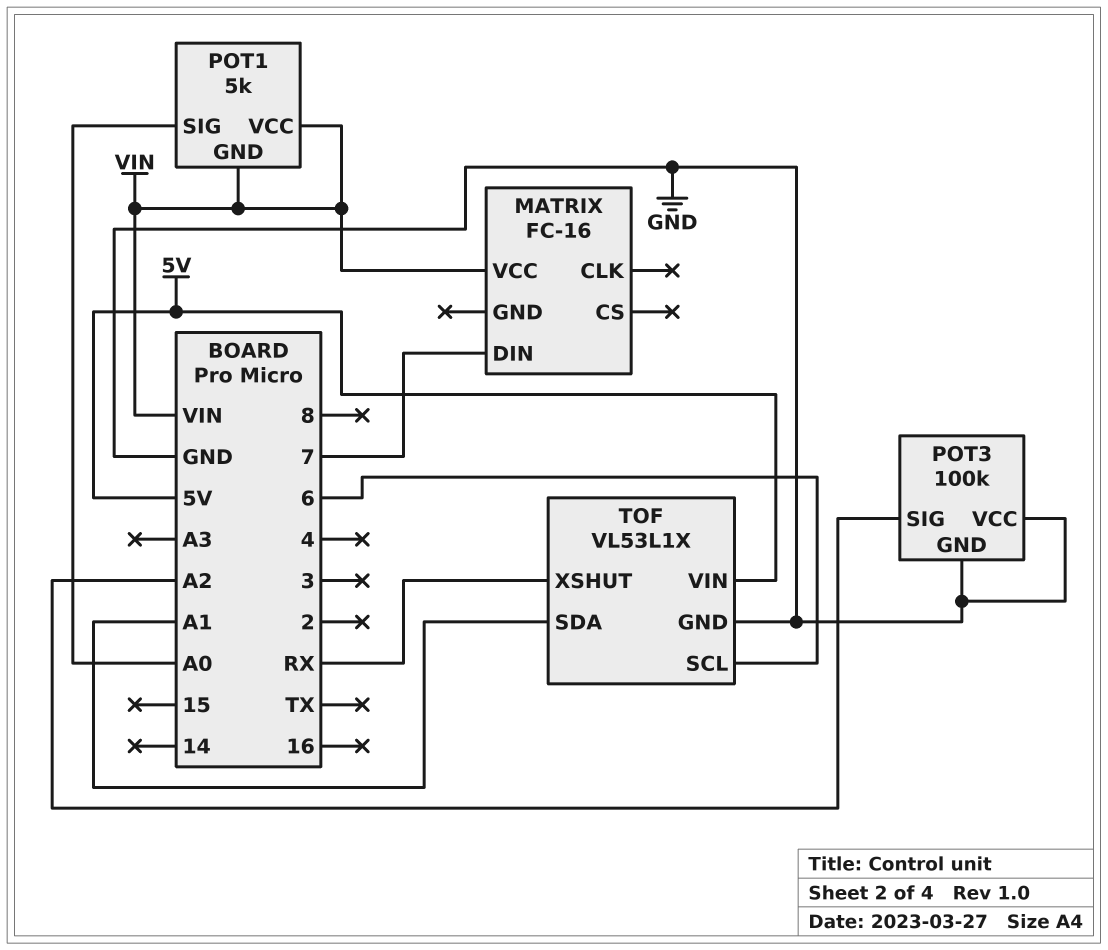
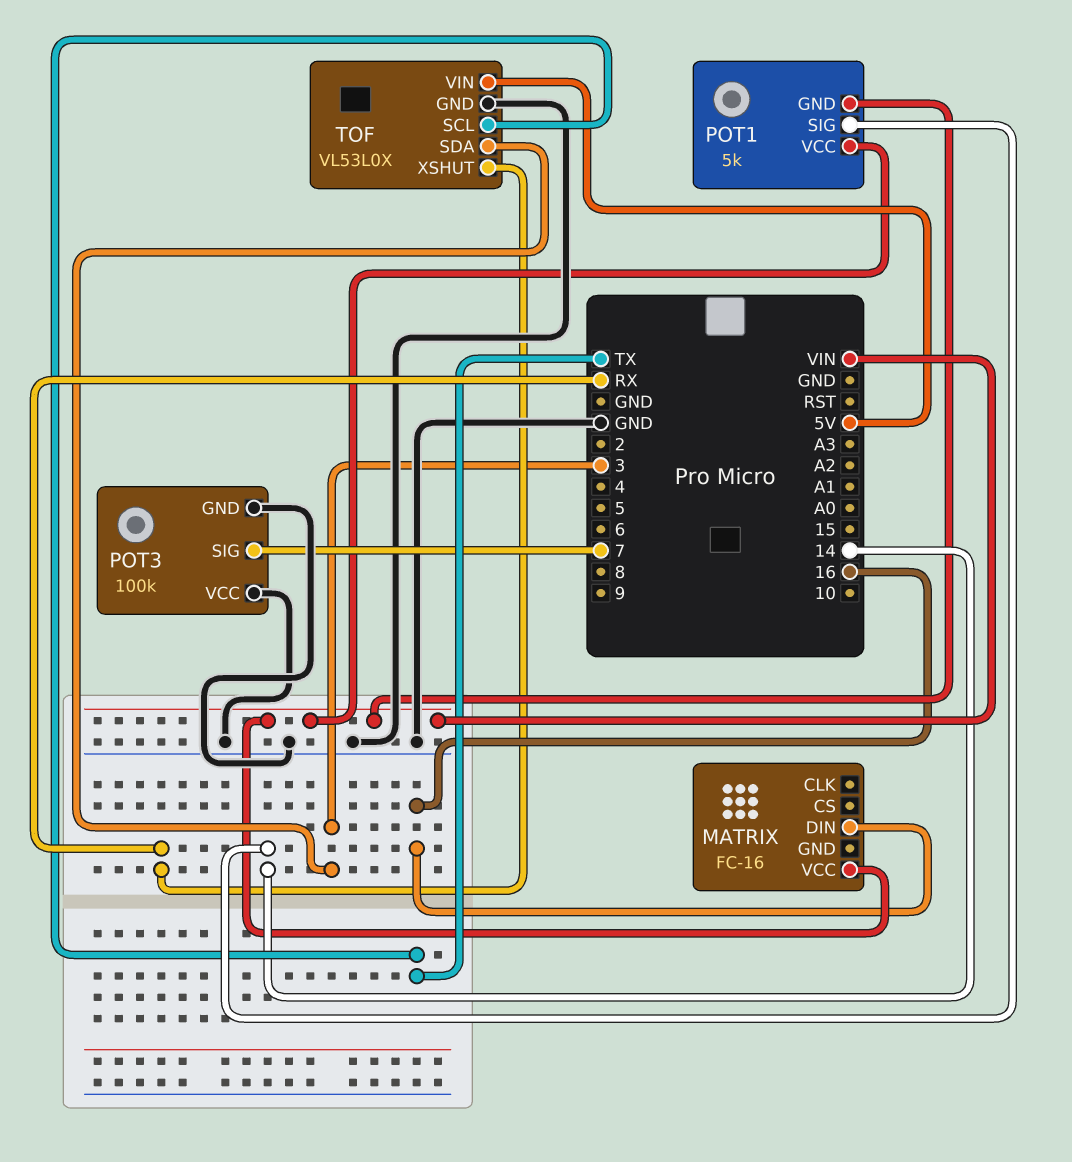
MATRIX pin DIN: 7 -> 16
POT1 pin SIG: A0 -> 14
POT3 pin SIG: A2 -> 7
TOF: VL53L1X -> VL53L0X
TOF pin SCL: 6 -> TX
TOF pin SDA: A1 -> 3

